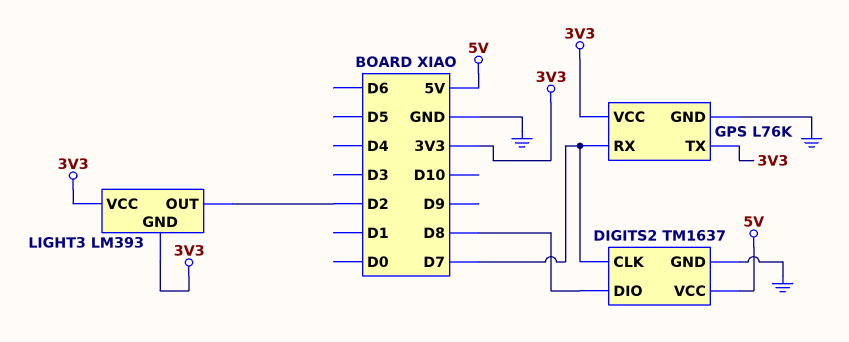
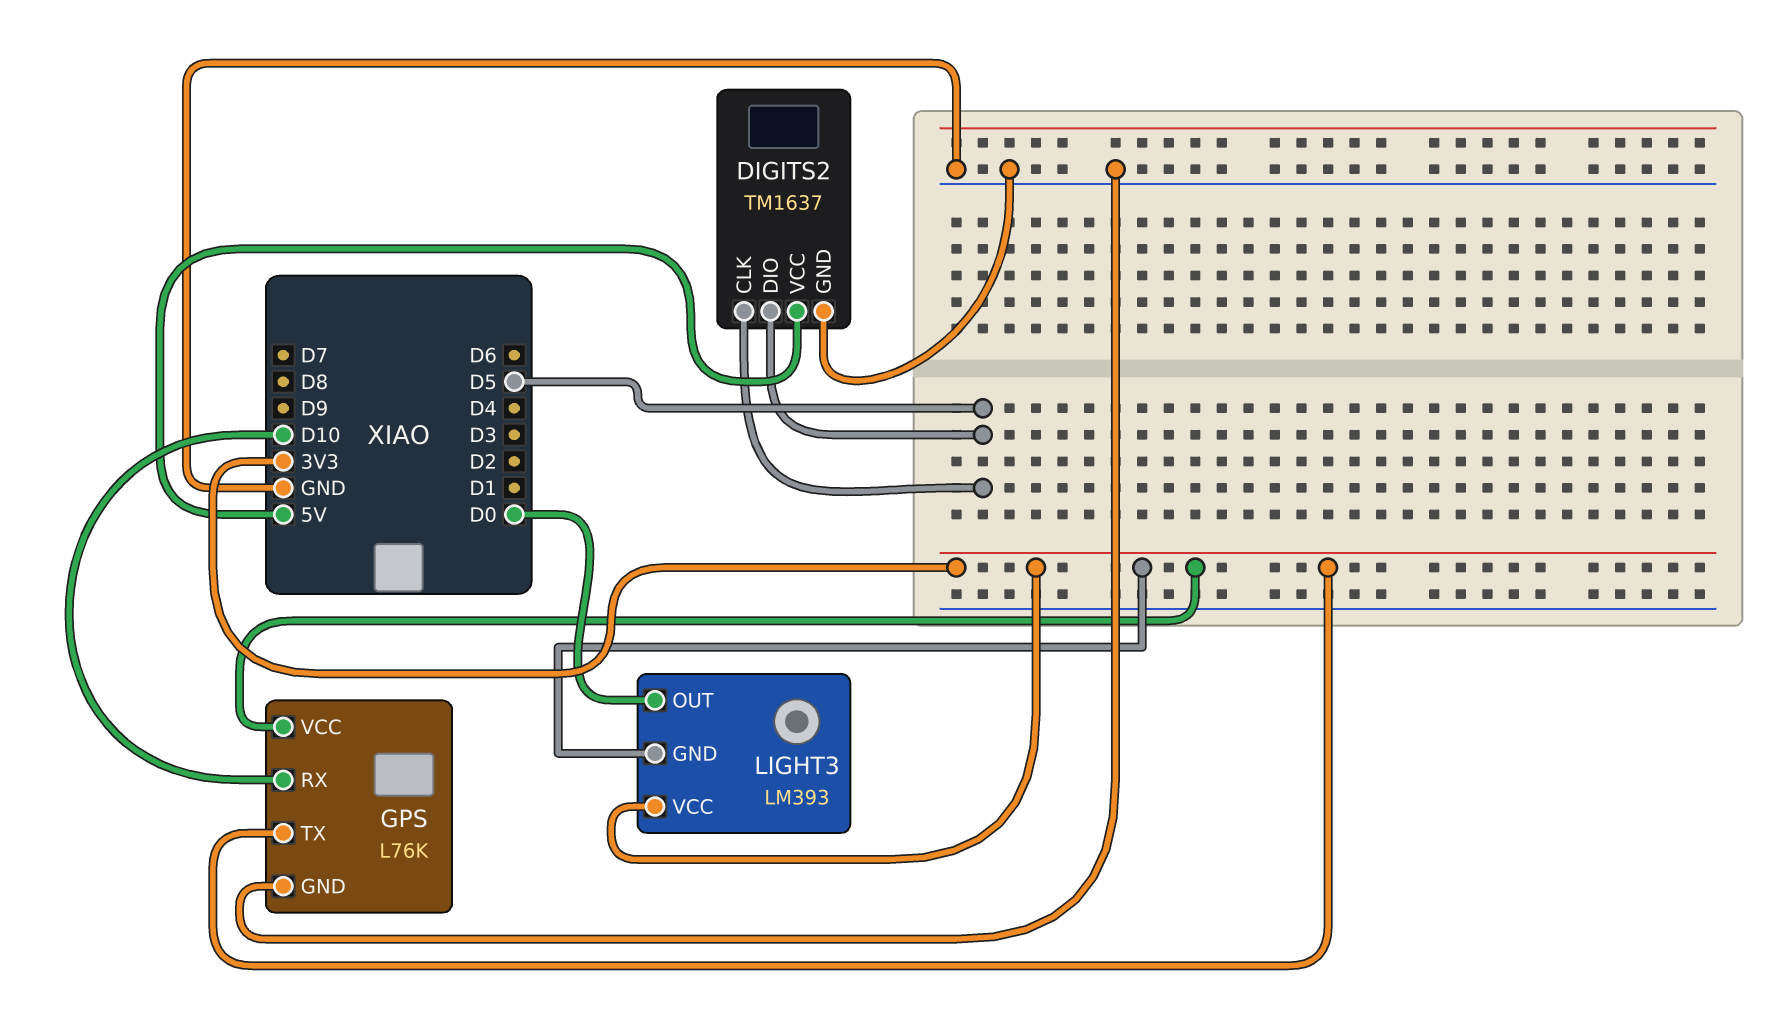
DIGITS2 pin CLK: D7 -> D5
DIGITS2 pin DIO: D8 -> D5
GPS pin RX: D7 -> D10
LIGHT3 pin OUT: D2 -> D0

